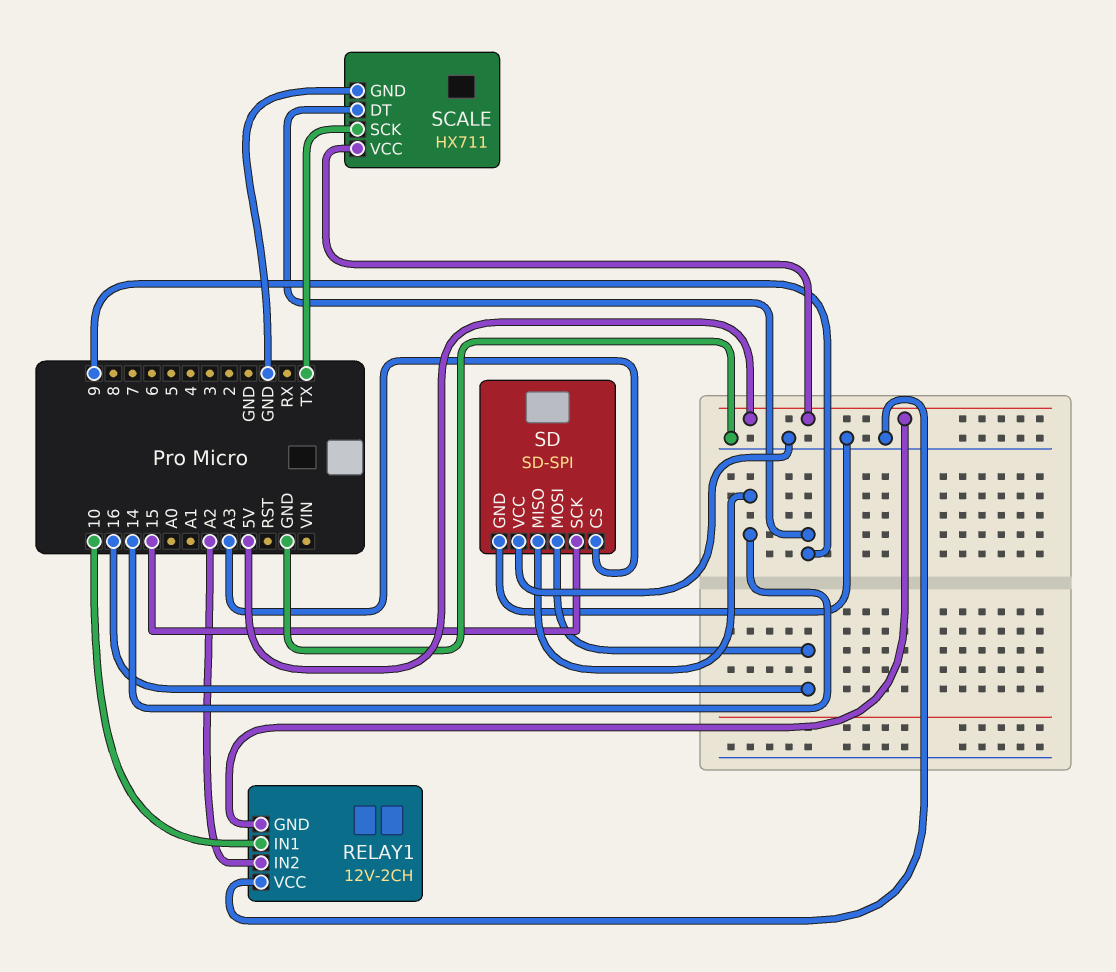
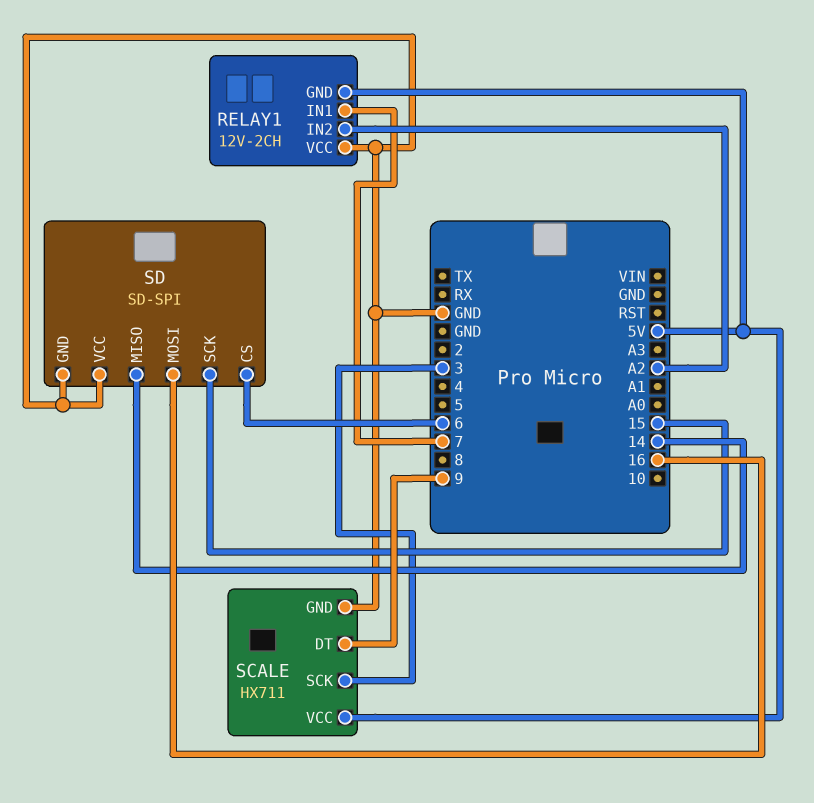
RELAY1 pin IN1: 10 -> 7
SCALE pin SCK: TX -> 3
SD pin CS: A3 -> 6

